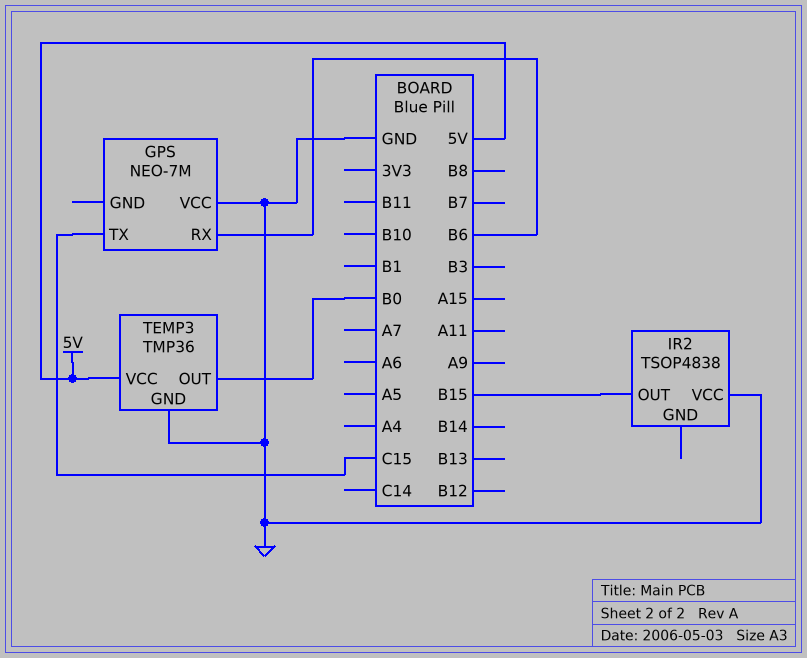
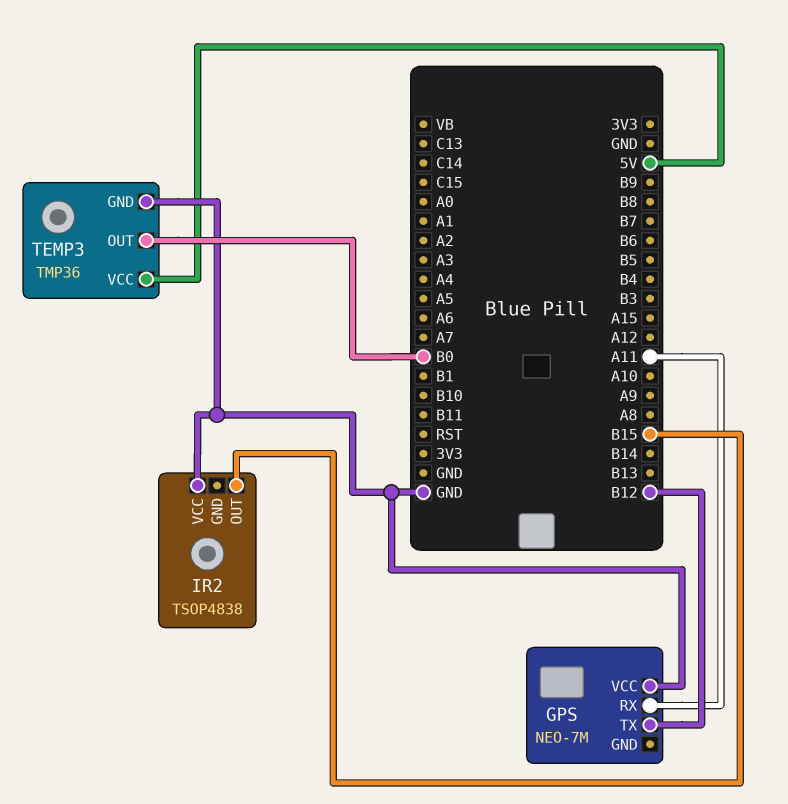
GPS pin RX: B6 -> A11
GPS pin TX: C15 -> B12

